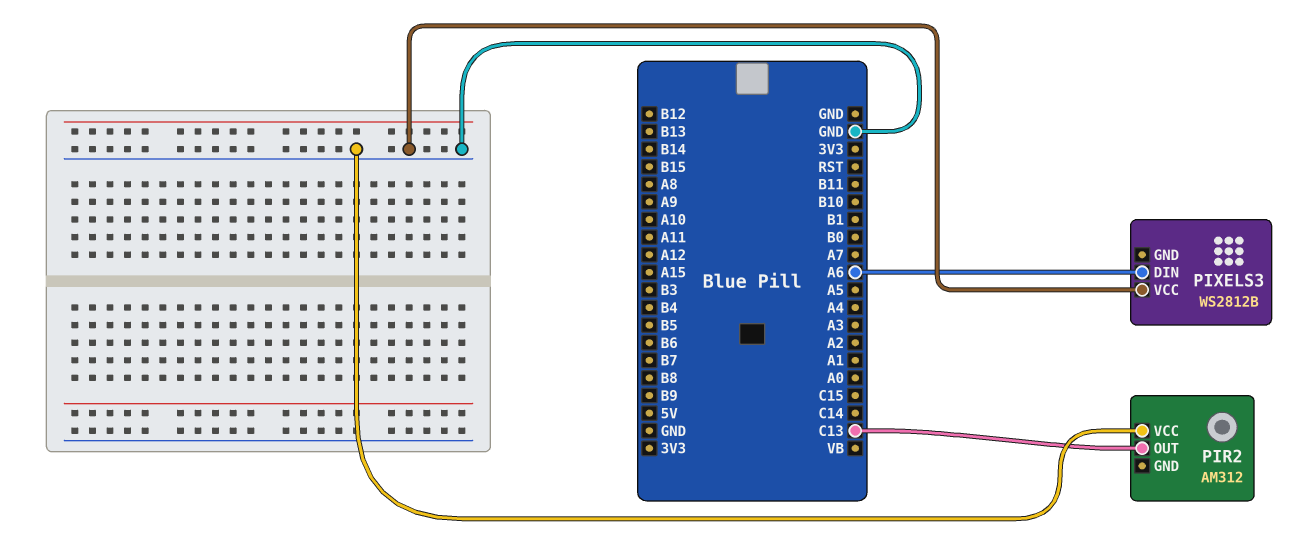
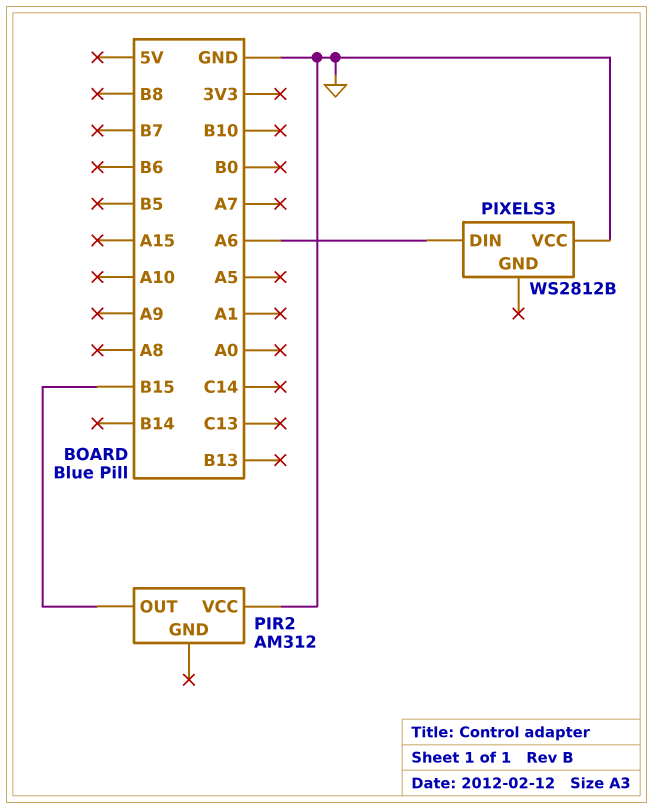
PIR2 pin OUT: C13 -> B15

